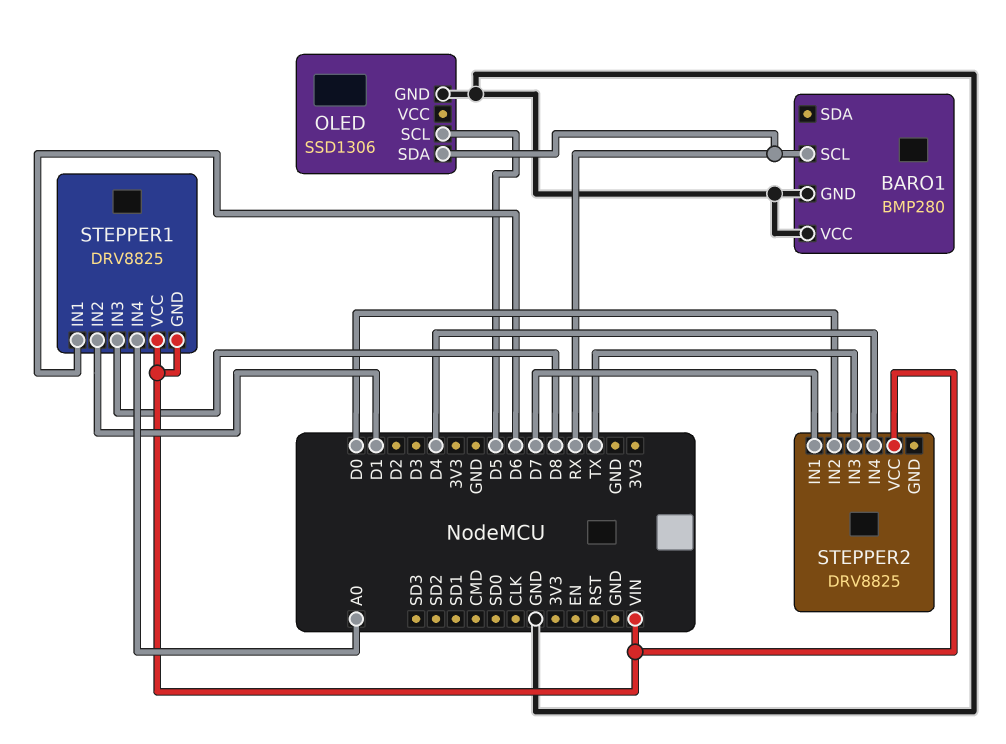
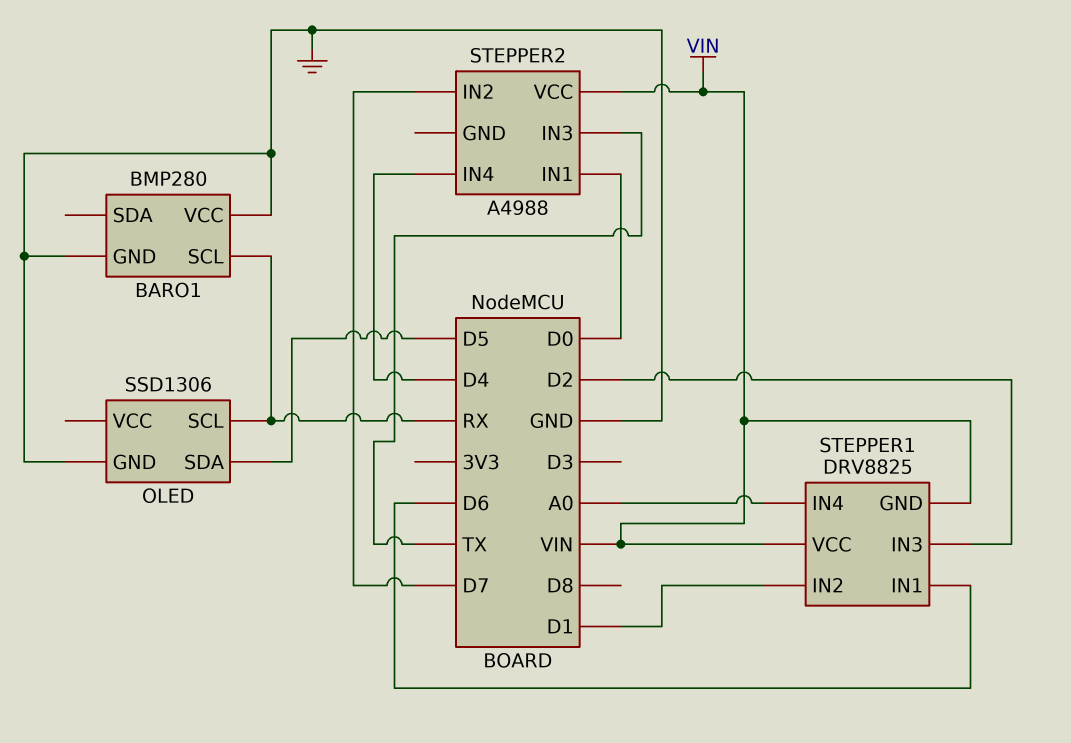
OLED pin SCL: D5 -> RX
OLED pin SDA: RX -> D5
STEPPER1 pin IN3: D8 -> D2
STEPPER2: DRV8825 -> A4988
STEPPER2 pin IN1: D7 -> D0
STEPPER2 pin IN2: D0 -> D7

